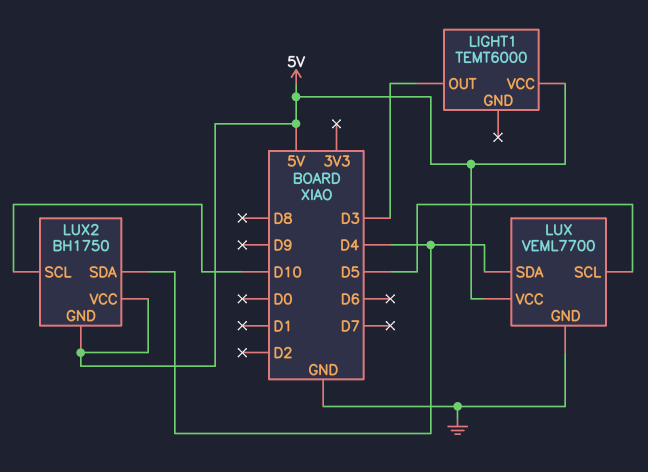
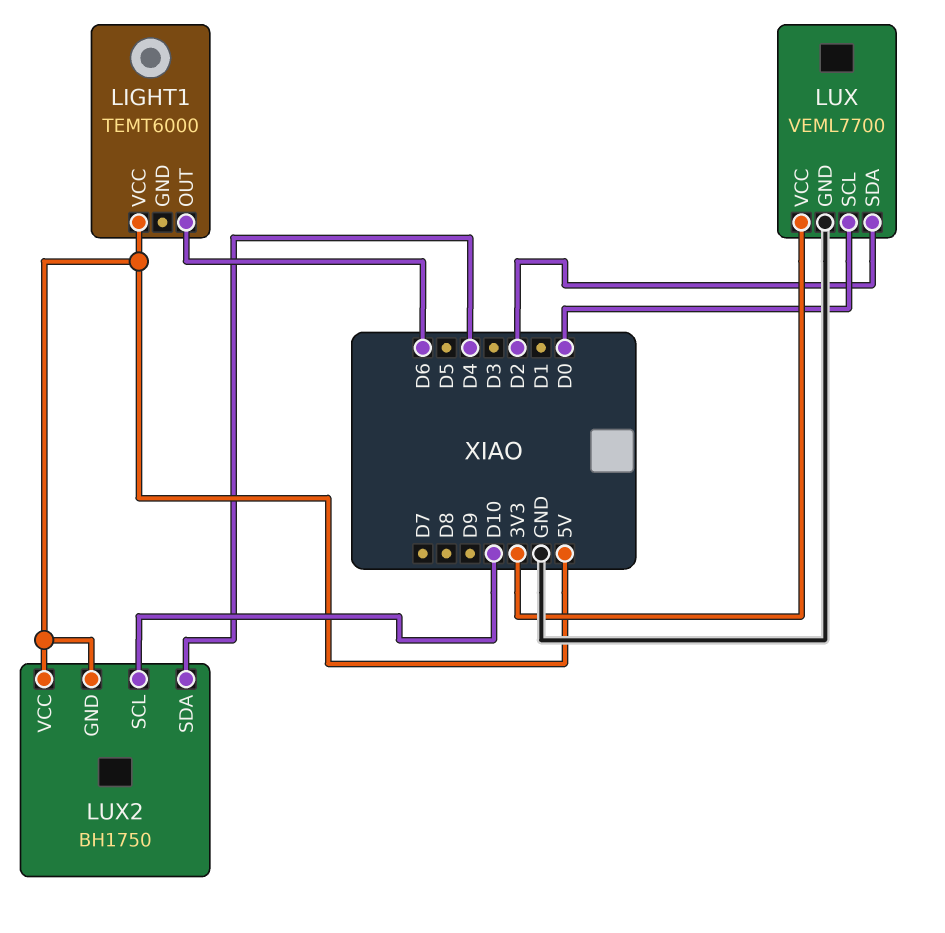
LIGHT1 pin OUT: D3 -> D6
LUX pin SCL: D5 -> D0
LUX pin SDA: D4 -> D2
LUX pin VCC: 5V -> 3V3

